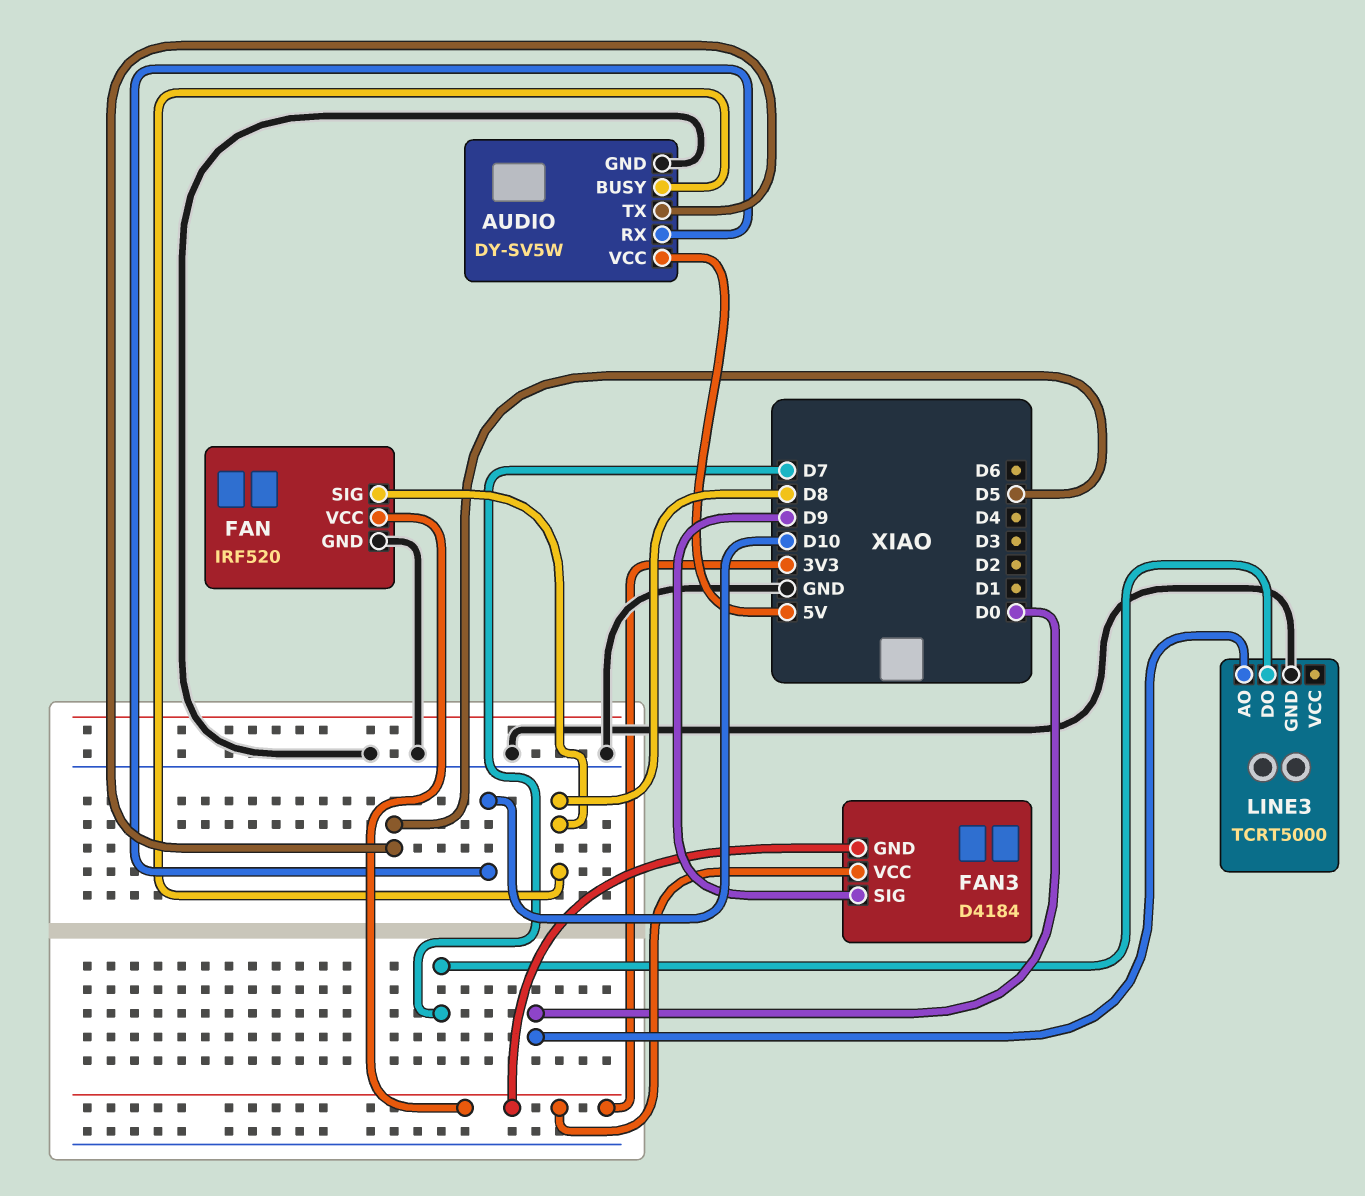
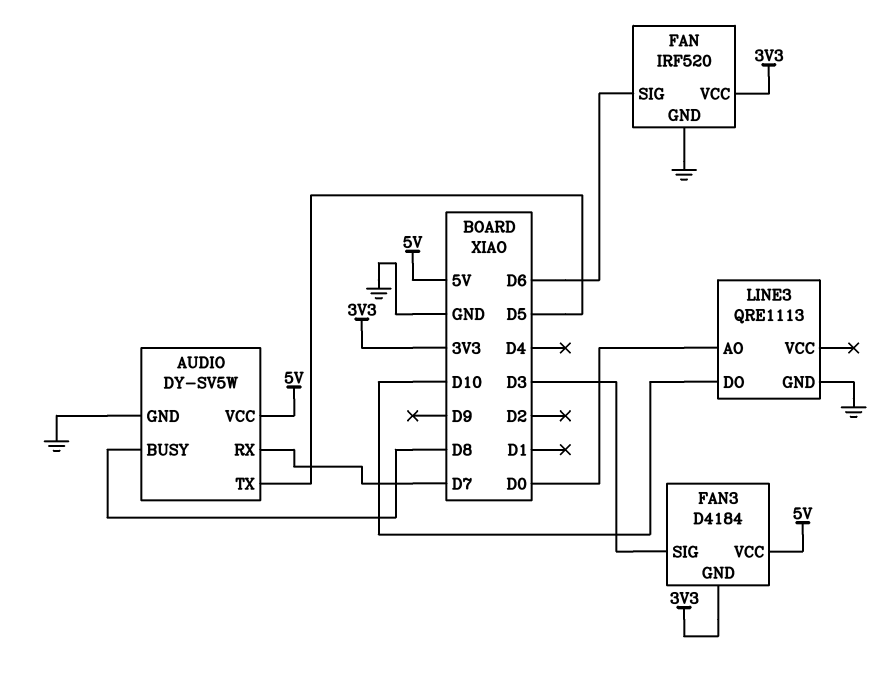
AUDIO pin RX: D10 -> D7
FAN pin SIG: D8 -> D6
FAN3 pin SIG: D9 -> D3
FAN3 pin VCC: 3V3 -> 5V
LINE3: TCRT5000 -> QRE1113
LINE3 pin DO: D7 -> D10

